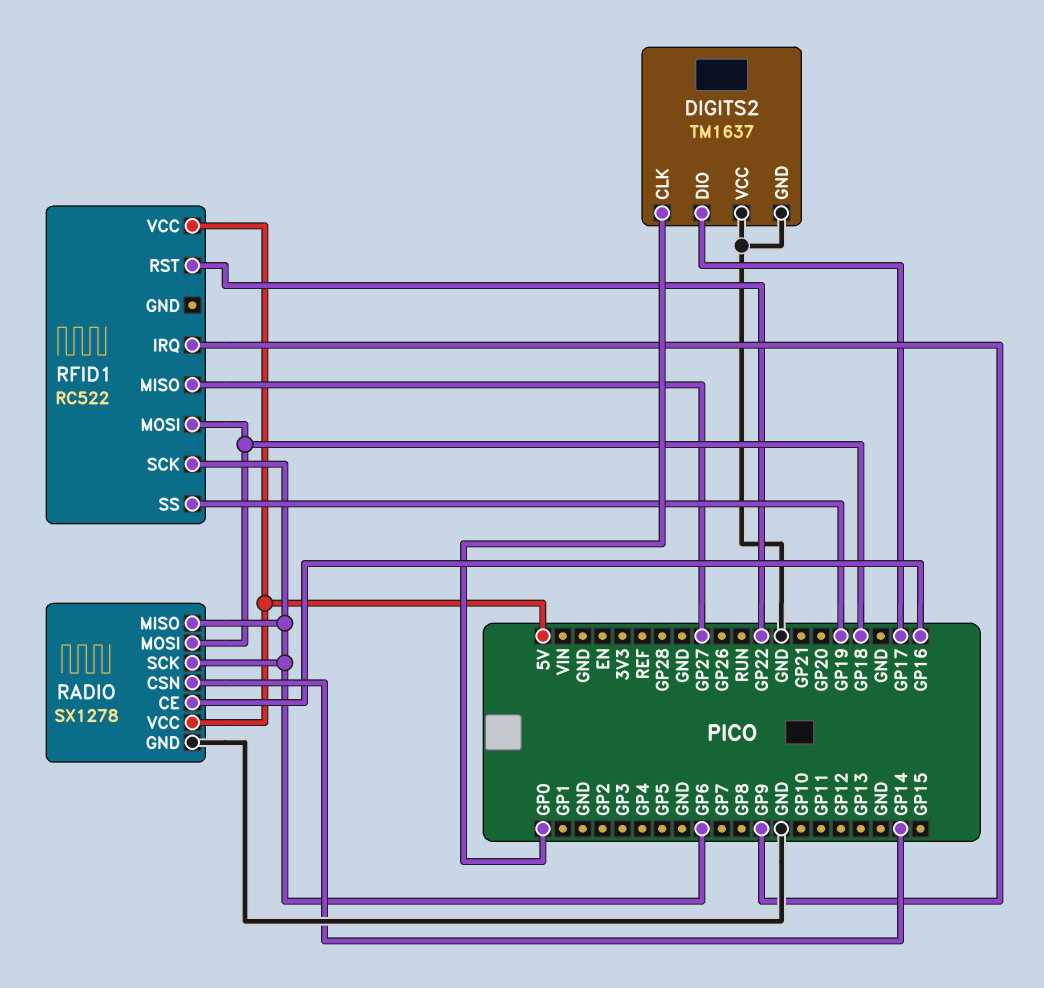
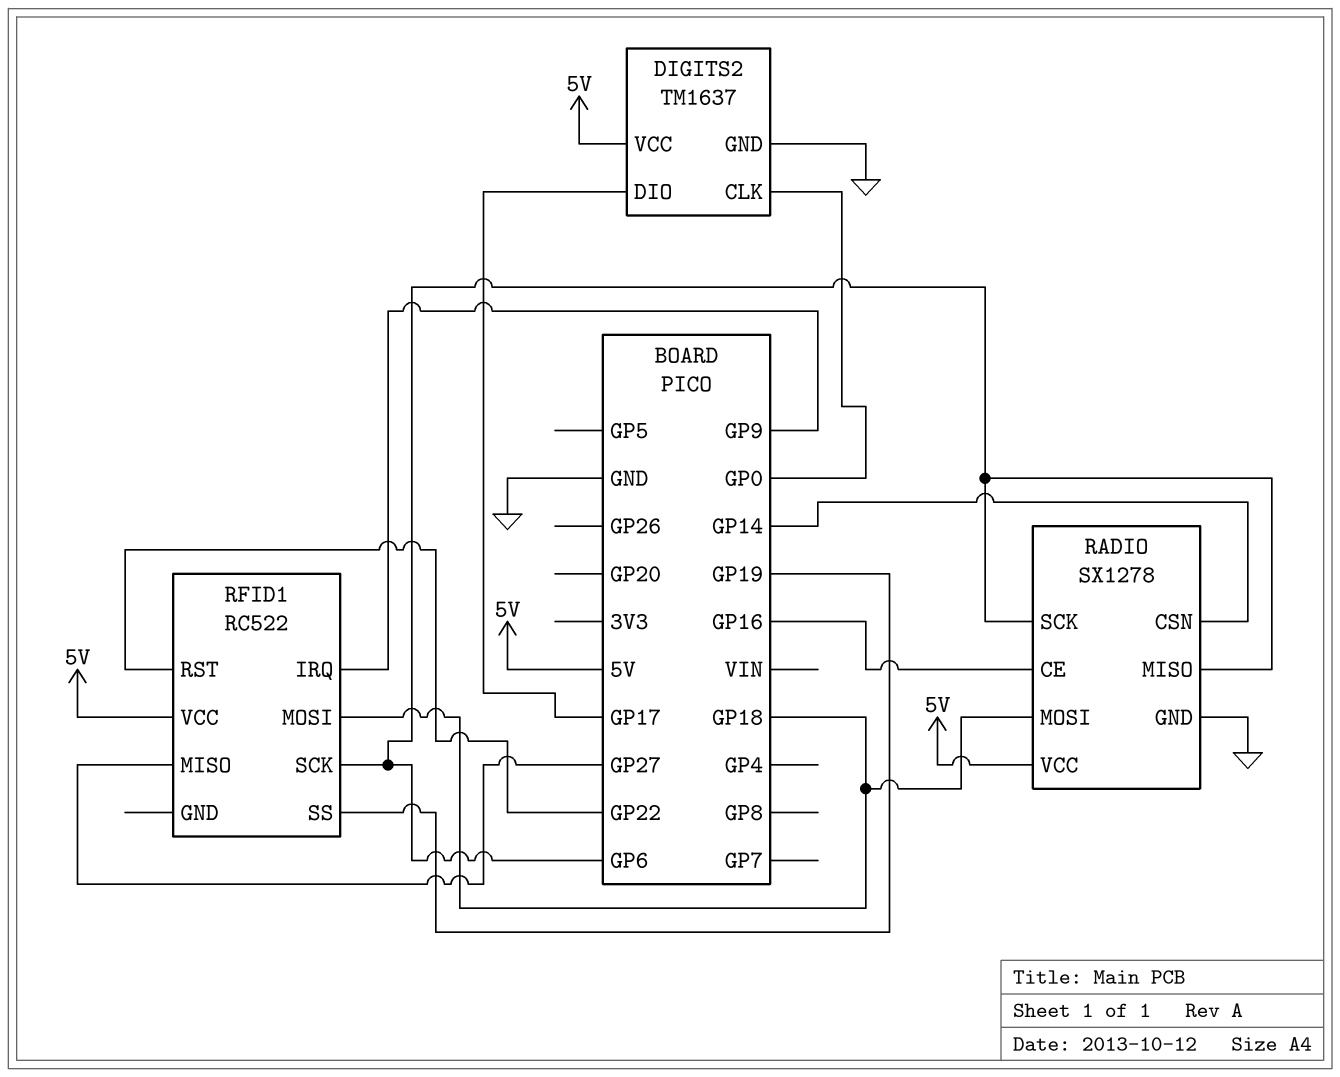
DIGITS2 pin VCC: GND -> 5V

